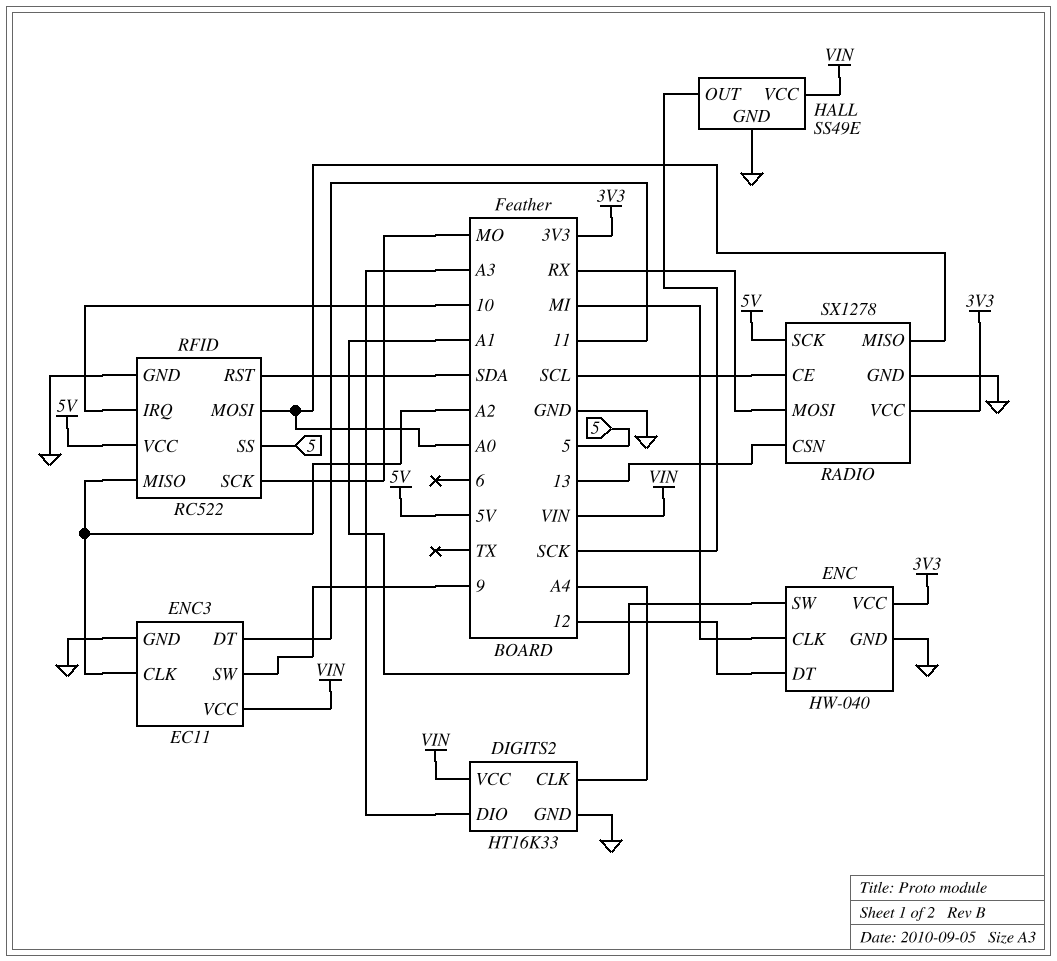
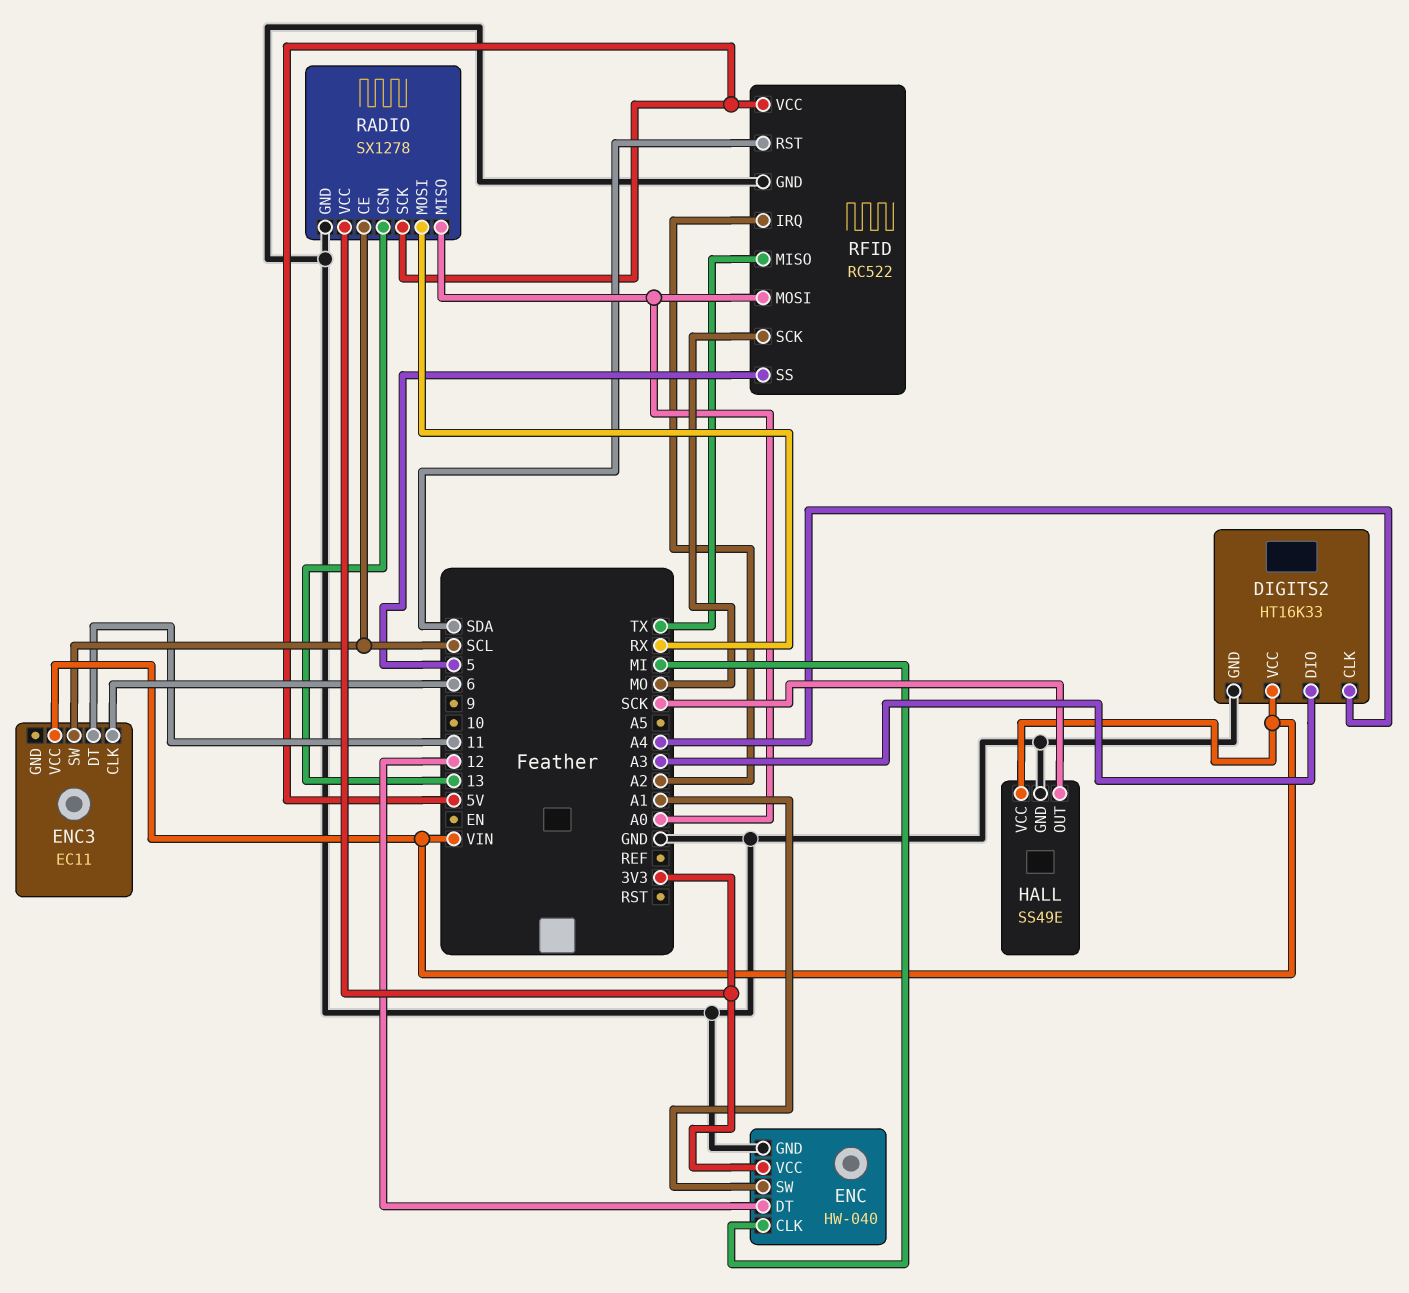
ENC3 pin CLK: A2 -> 6
ENC3 pin GND: GND -> none
ENC3 pin SW: 9 -> SCL
RFID pin IRQ: 10 -> A2
RFID pin MISO: A2 -> TX

